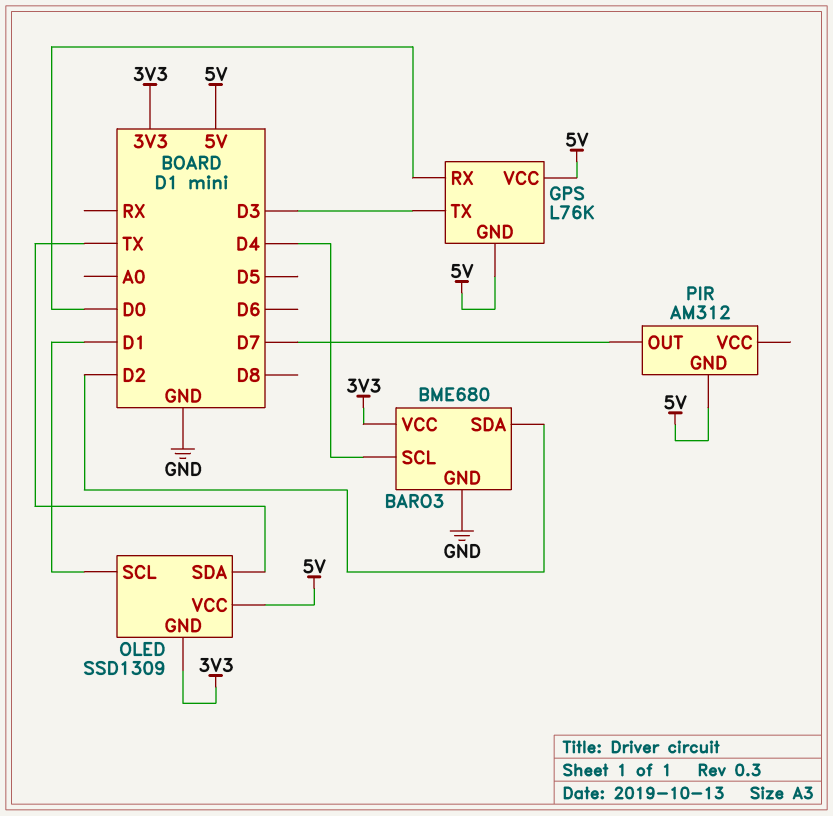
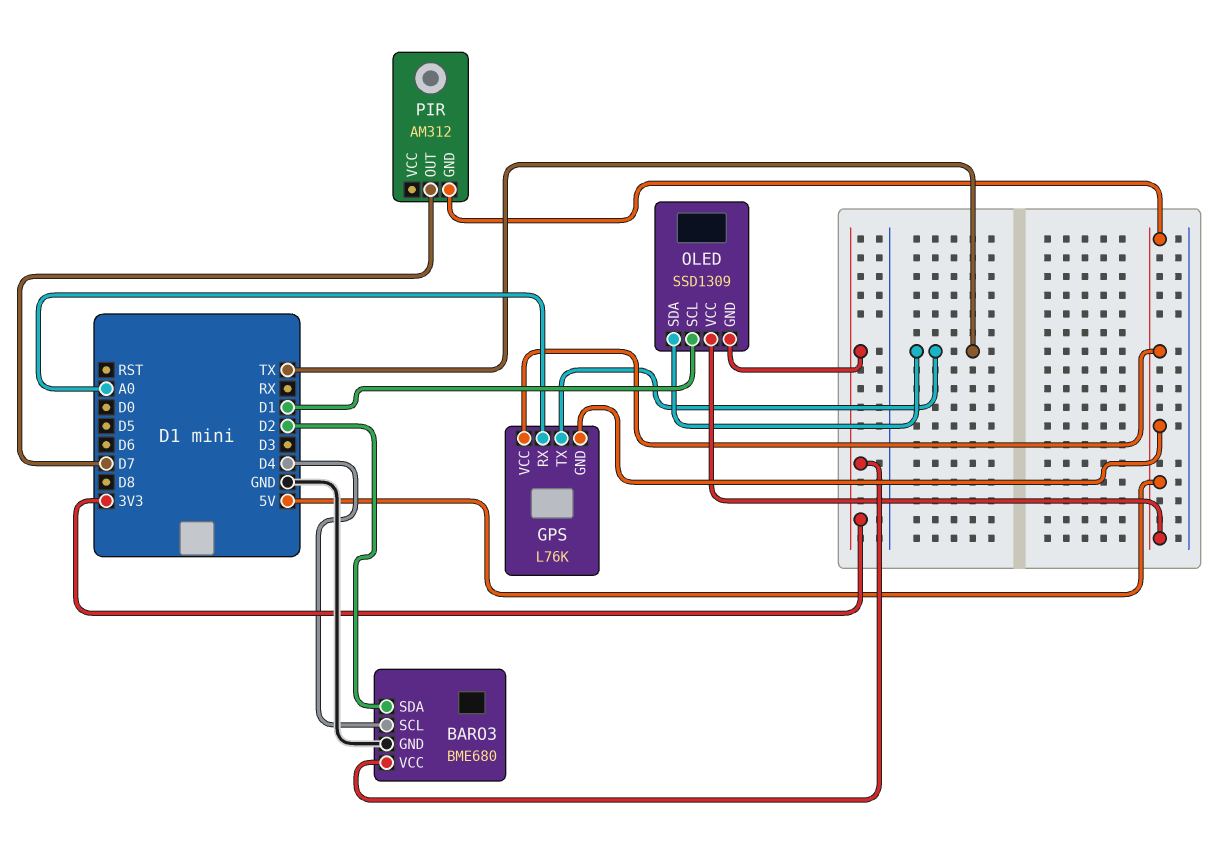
GPS pin RX: D0 -> A0
GPS pin TX: D3 -> TX

